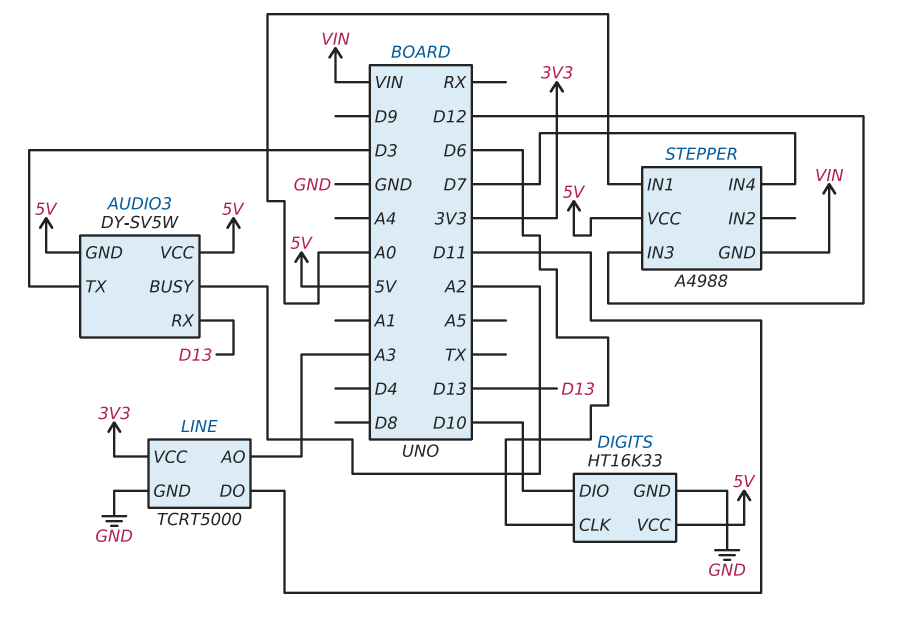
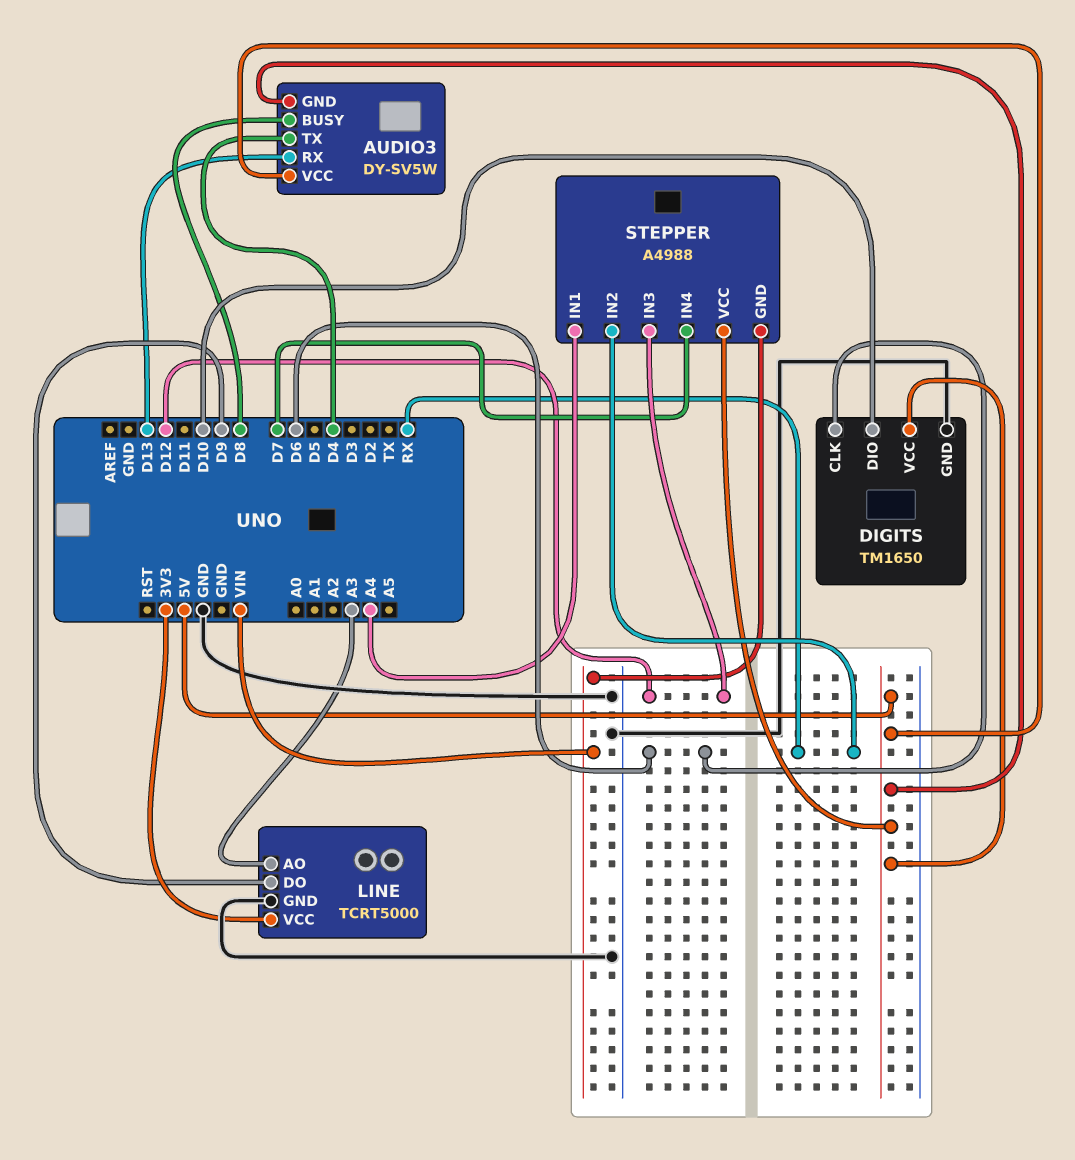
AUDIO3 pin BUSY: A2 -> D8
AUDIO3 pin TX: D3 -> D4
DIGITS: HT16K33 -> TM1650
LINE pin DO: D11 -> D9
STEPPER pin IN1: A0 -> A4
STEPPER pin IN2: none -> RX

